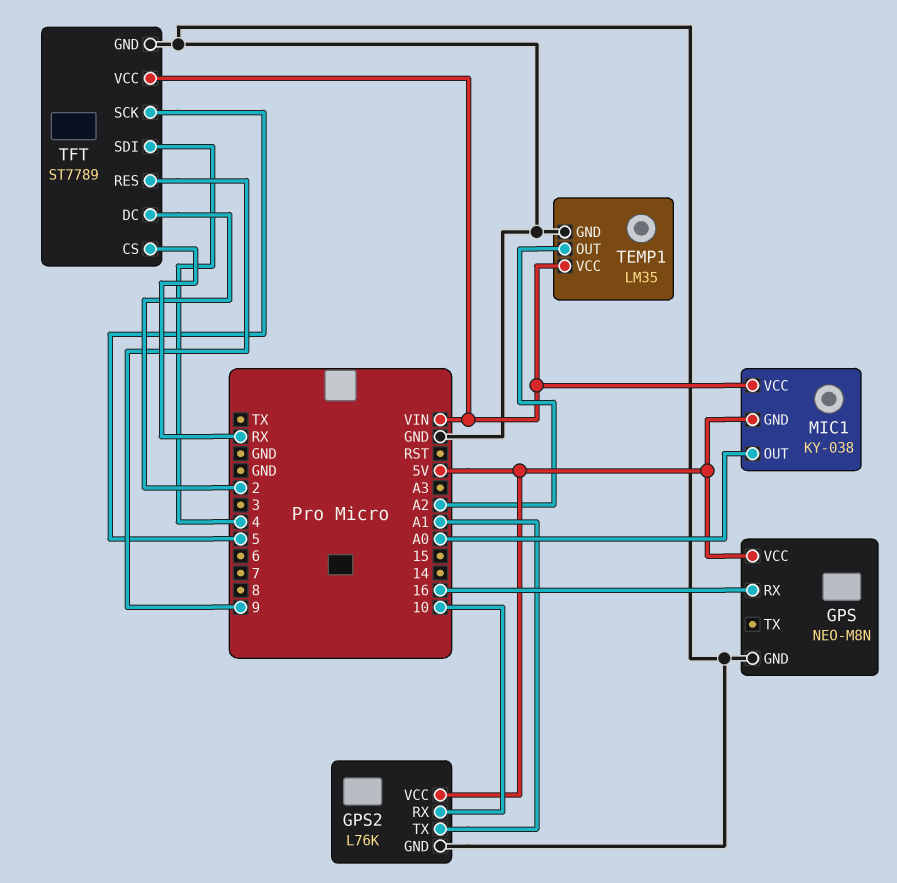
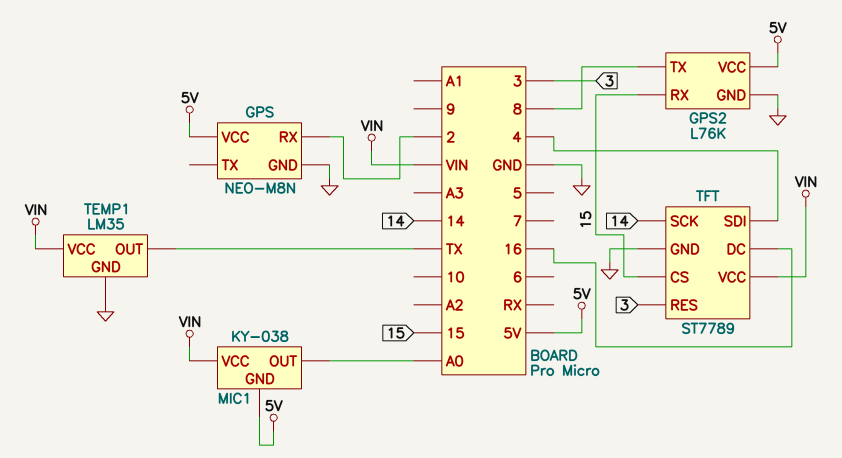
GPS pin RX: 16 -> 2
GPS2 pin RX: 10 -> 15
GPS2 pin TX: A1 -> 8
TEMP1 pin OUT: A2 -> TX
TFT pin CS: RX -> 15
TFT pin DC: 2 -> 16
TFT pin RES: 9 -> 3
TFT pin SCK: 5 -> 14

